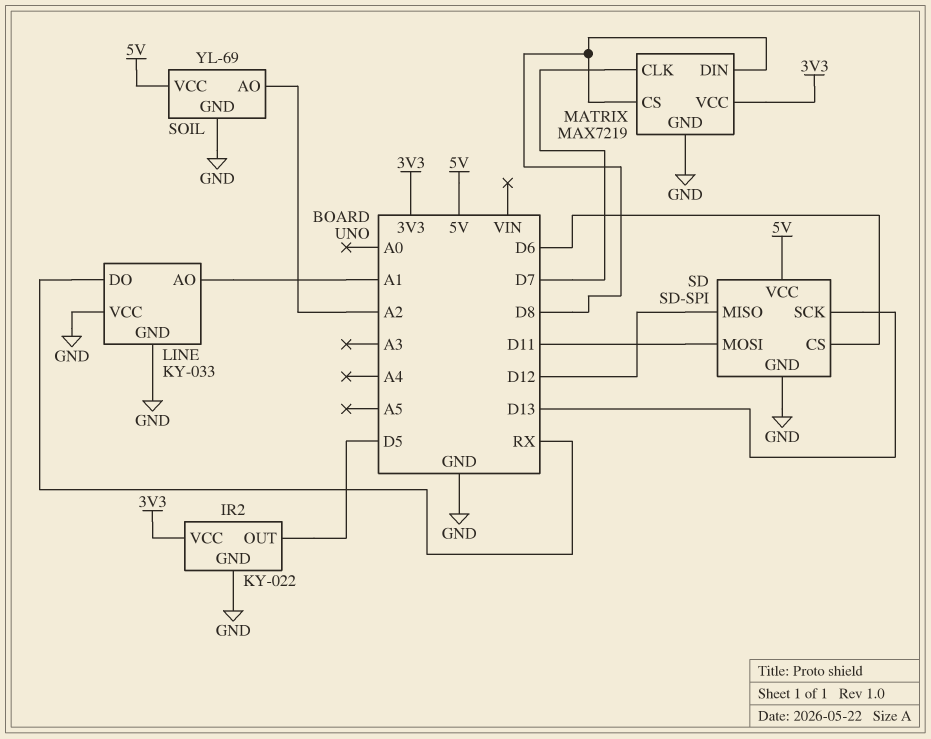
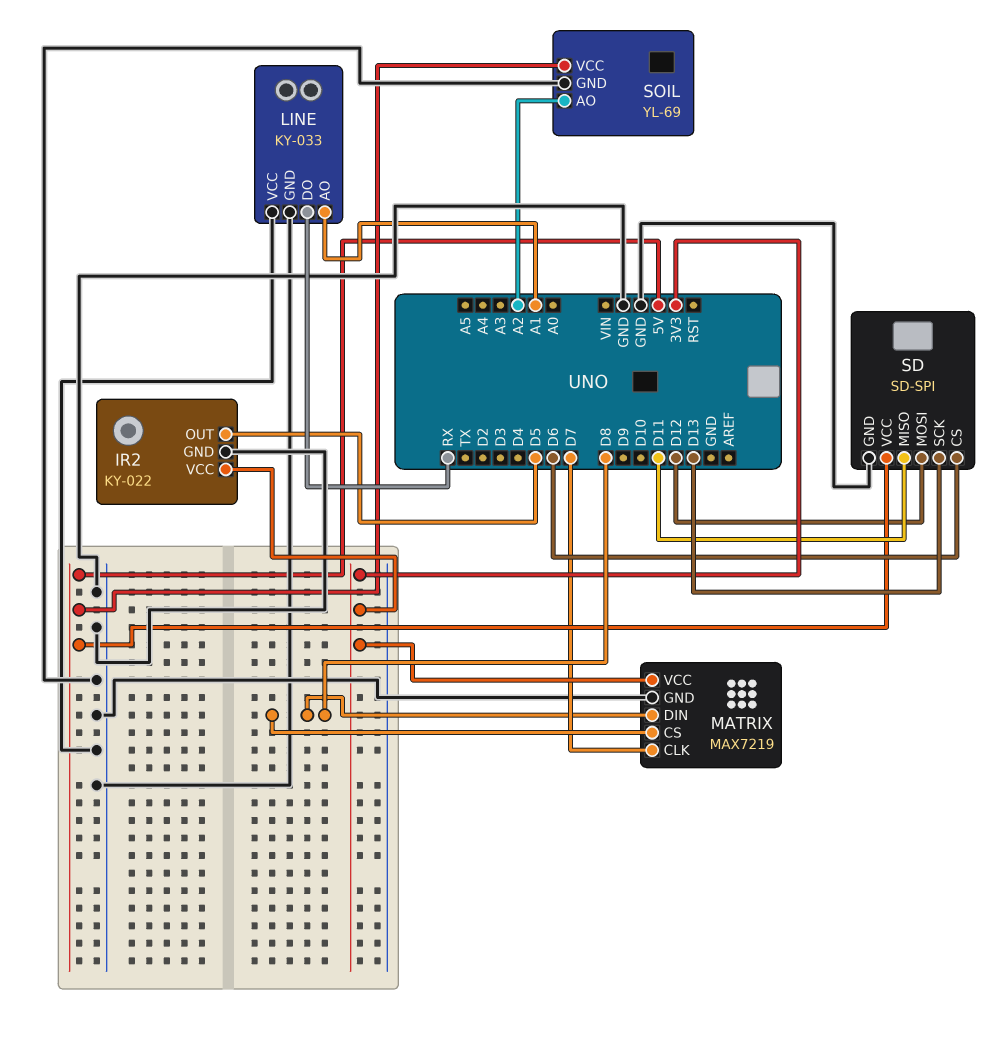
SD pin MISO: D12 -> D11
SD pin MOSI: D11 -> D12

